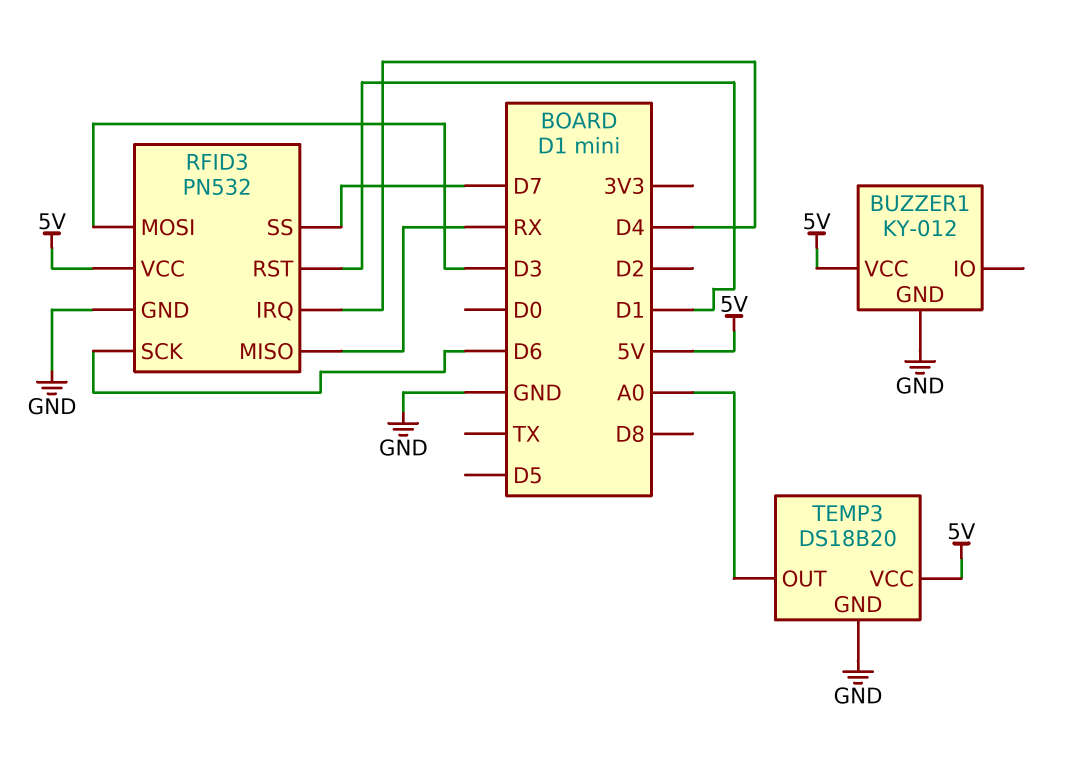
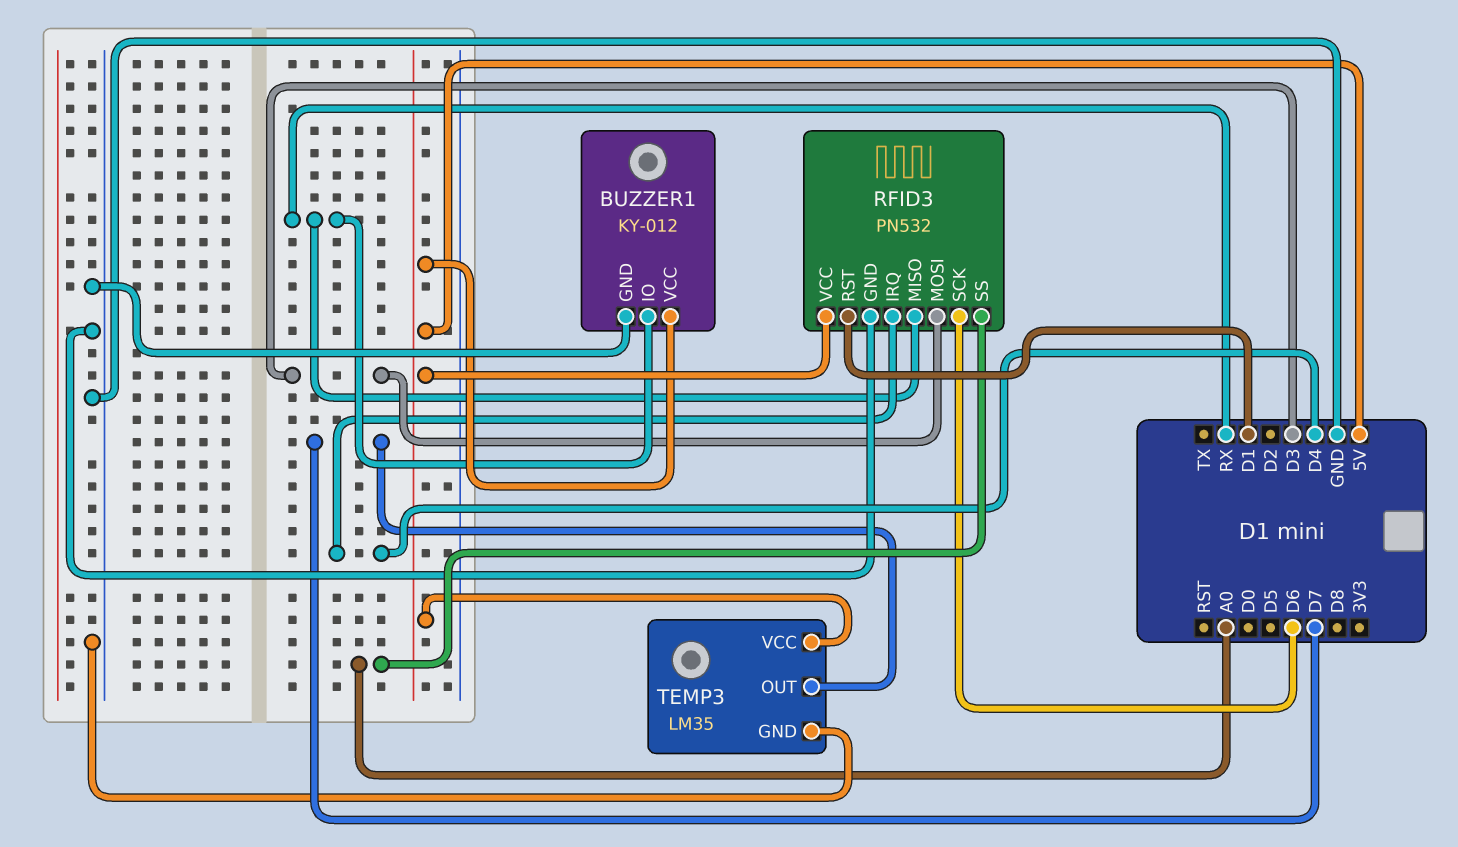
BUZZER1 pin IO: none -> RX
RFID3 pin SS: D7 -> A0
TEMP3: DS18B20 -> LM35
TEMP3 pin OUT: A0 -> D7

